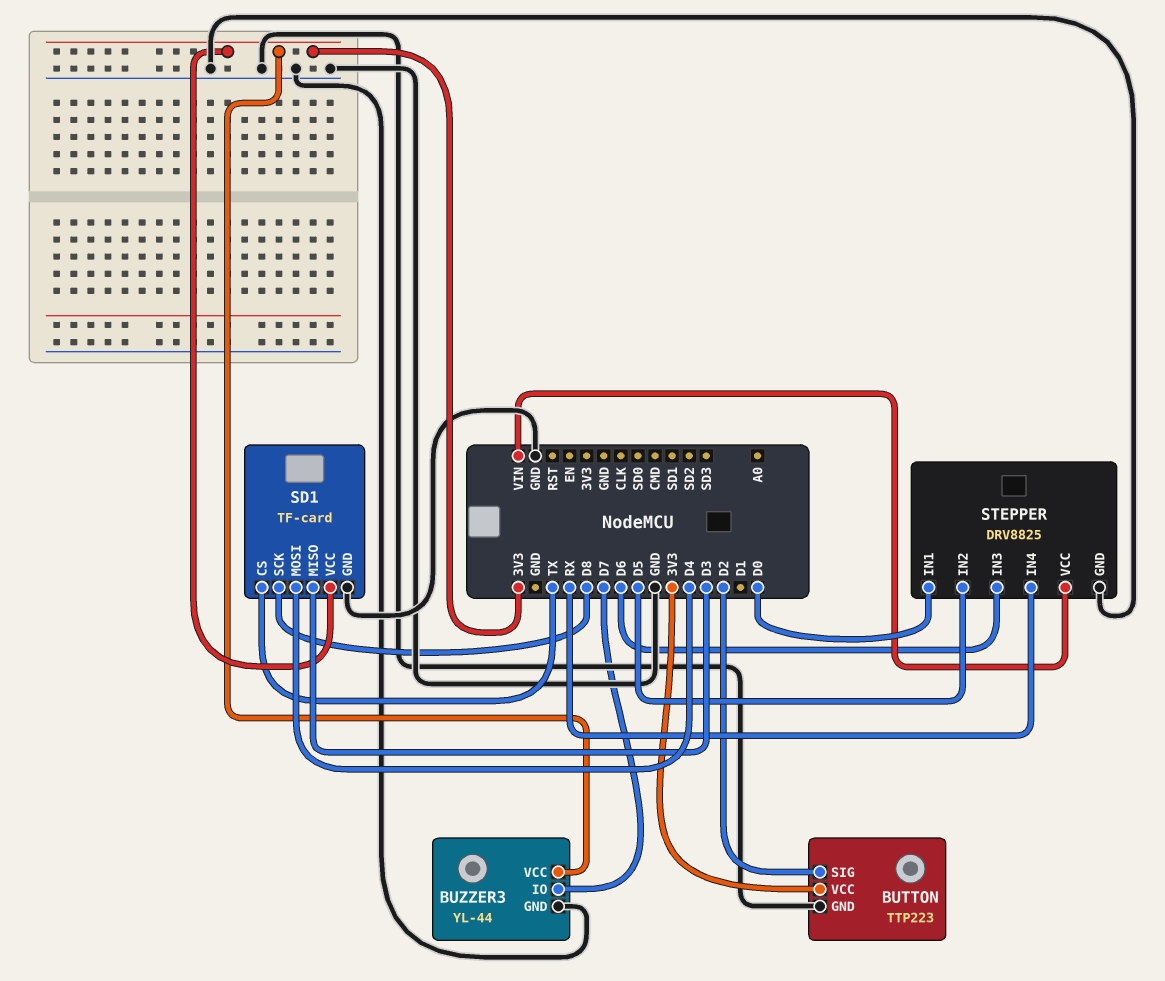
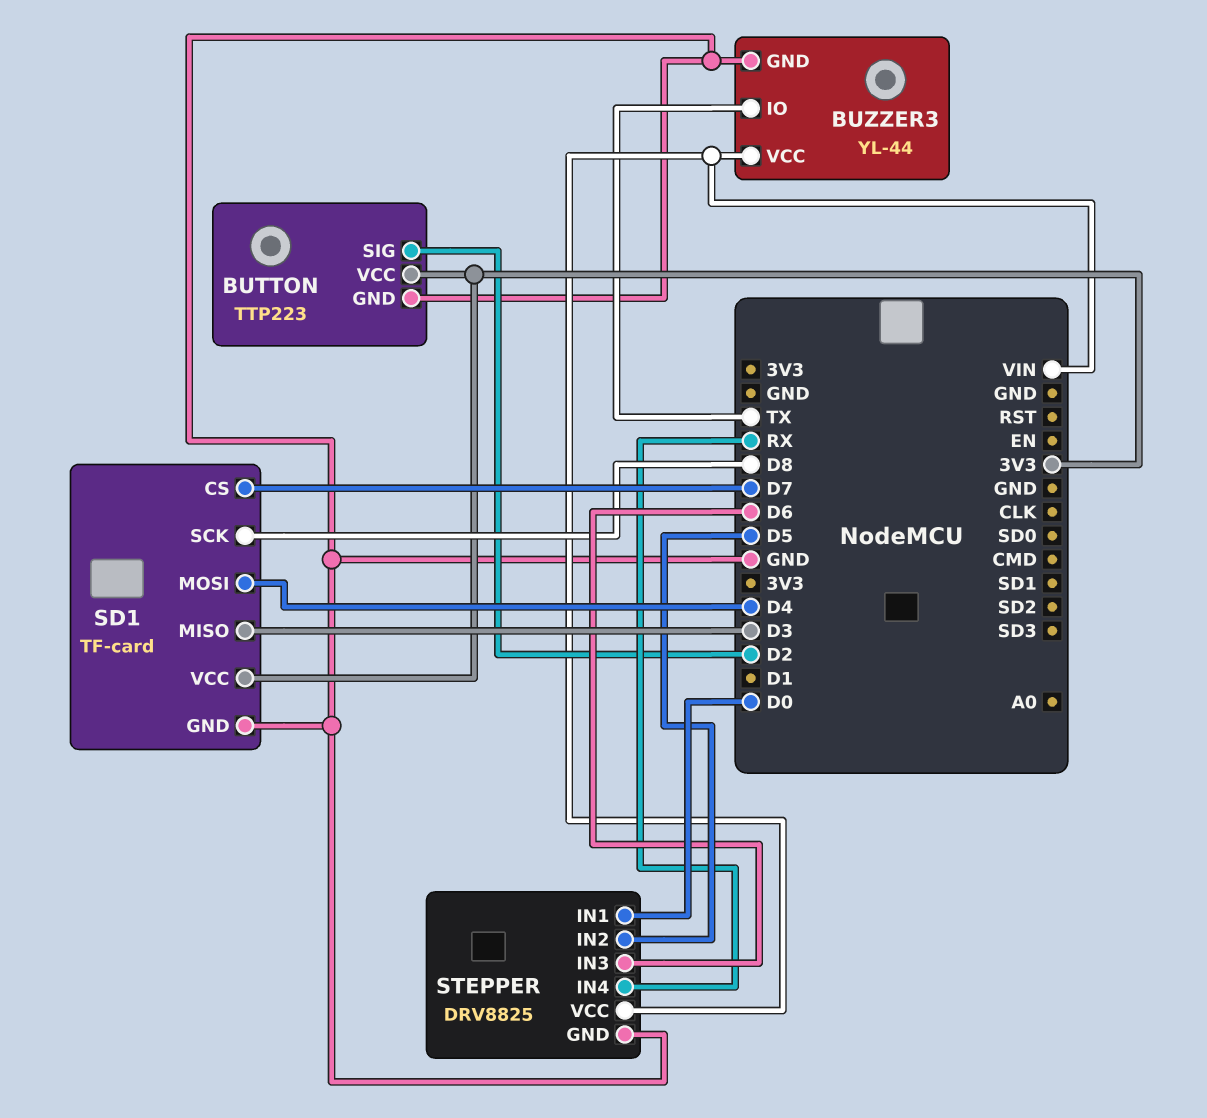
BUZZER3 pin IO: D7 -> TX
BUZZER3 pin VCC: 3V3 -> VIN
SD1 pin CS: TX -> D7

